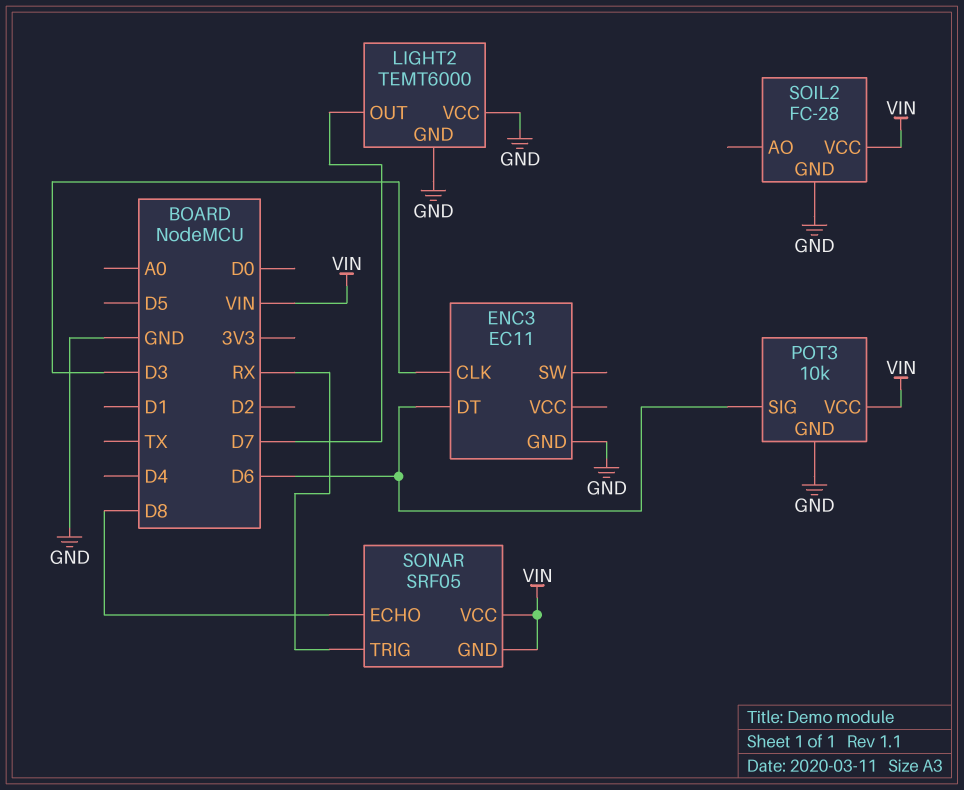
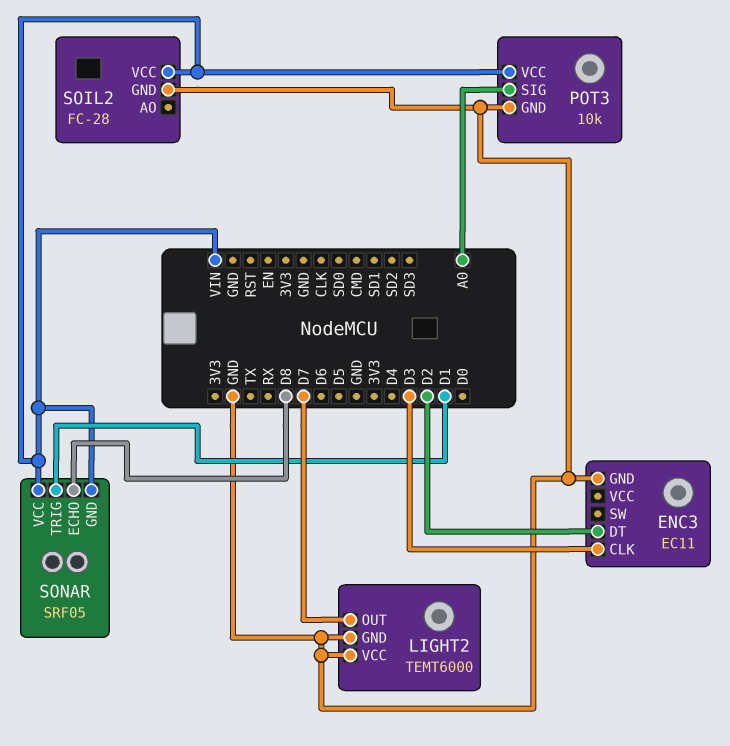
ENC3 pin DT: D6 -> D2
POT3 pin SIG: D6 -> A0
SONAR pin TRIG: RX -> D1

